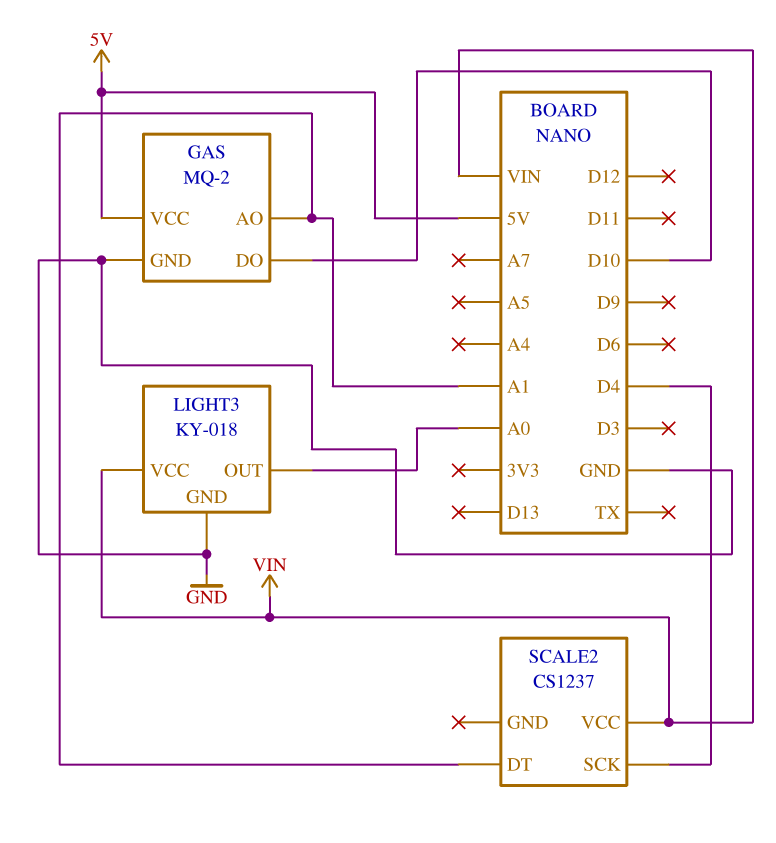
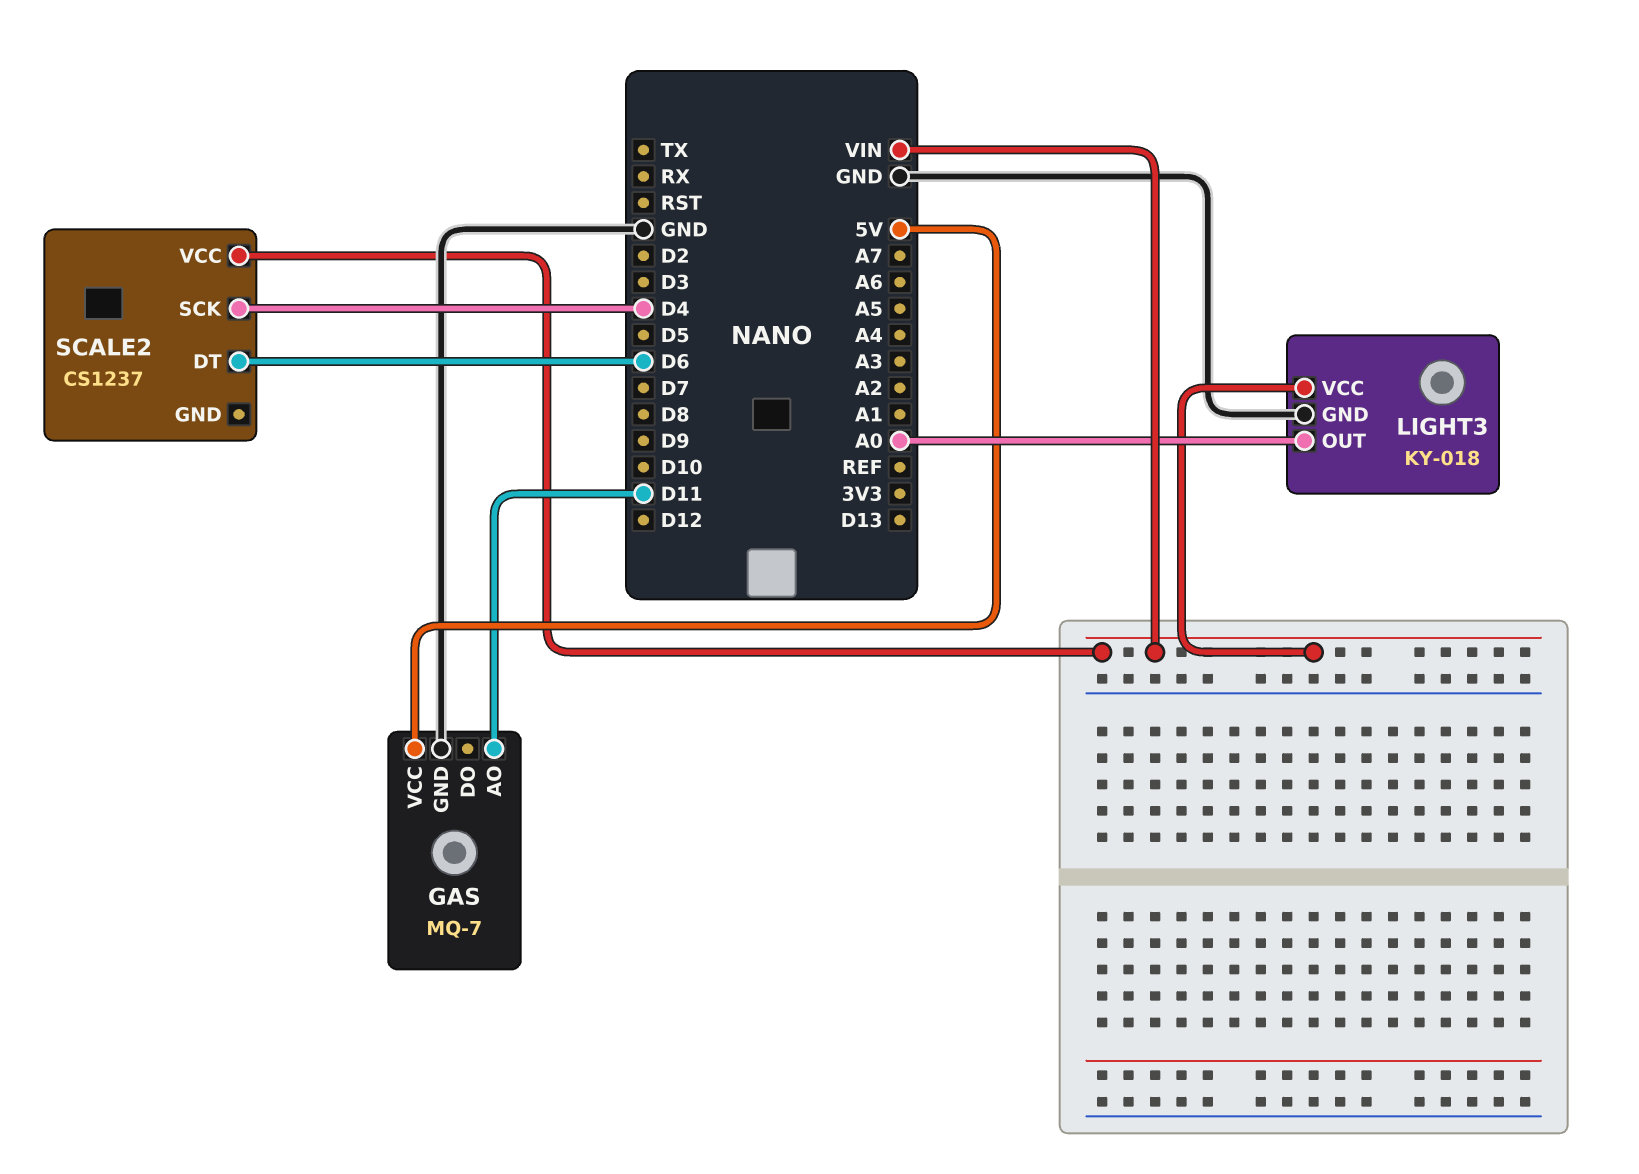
GAS: MQ-2 -> MQ-7
GAS pin AO: A1 -> D11
GAS pin DO: D10 -> none
SCALE2 pin DT: A1 -> D6

